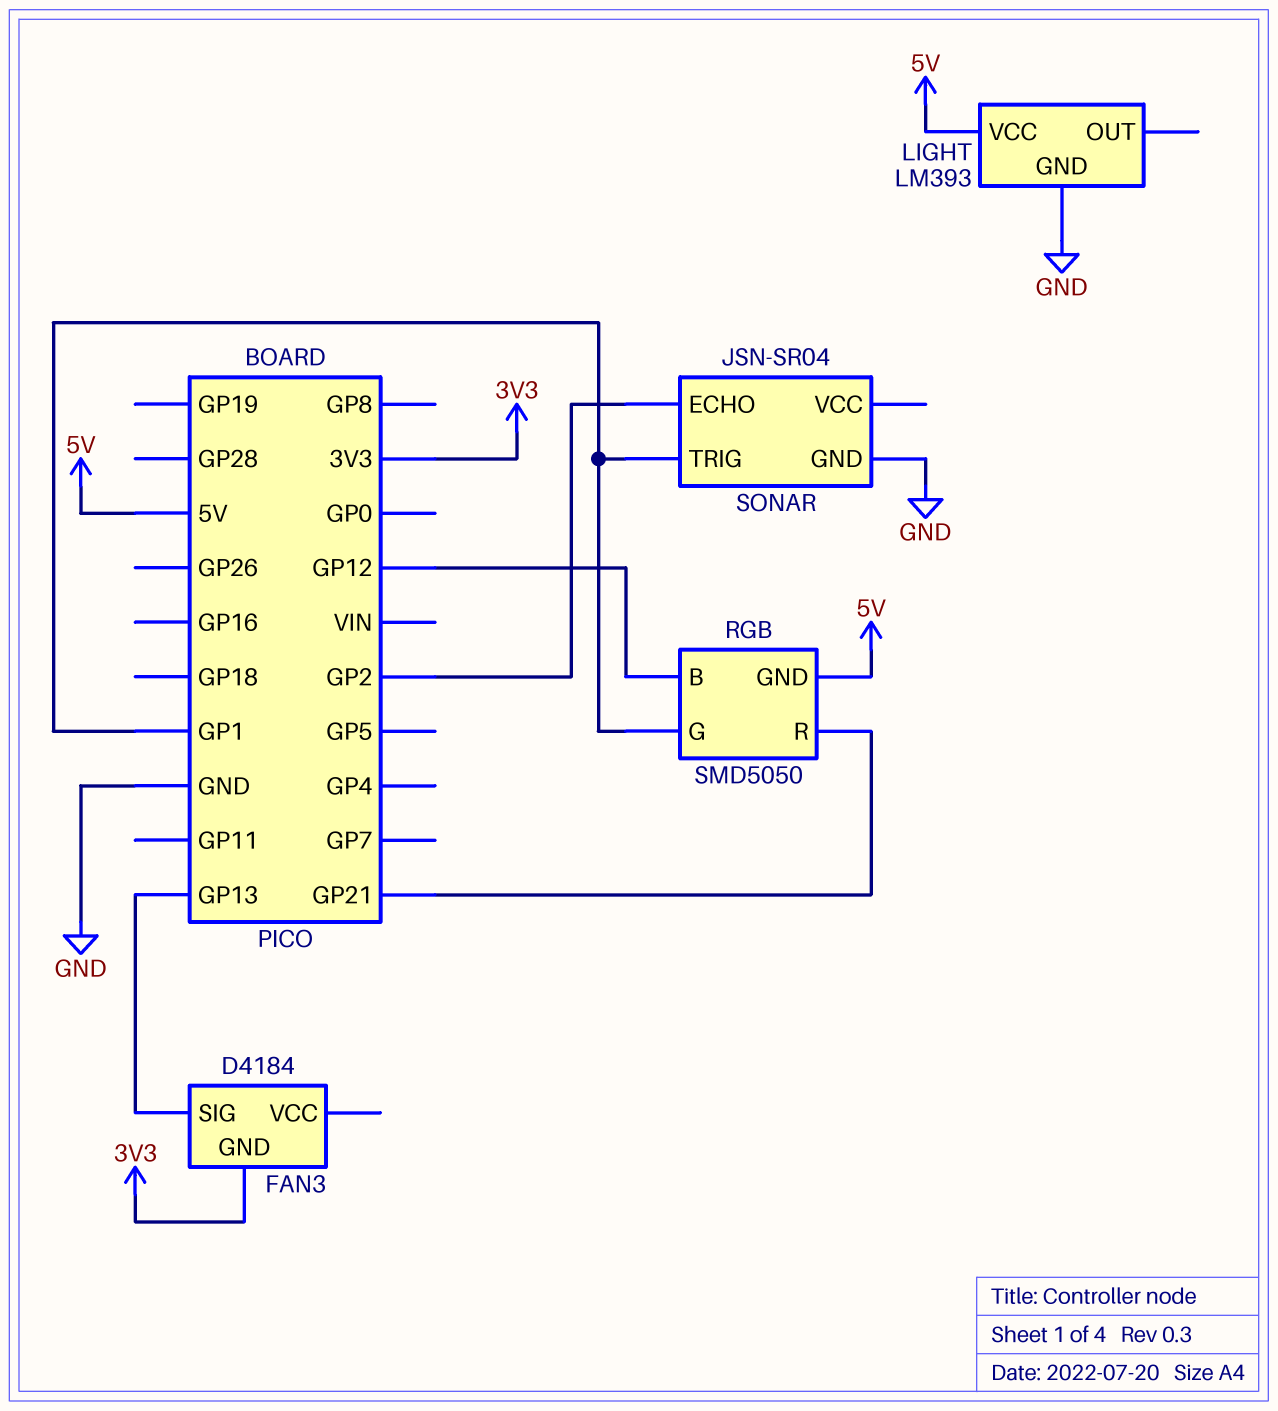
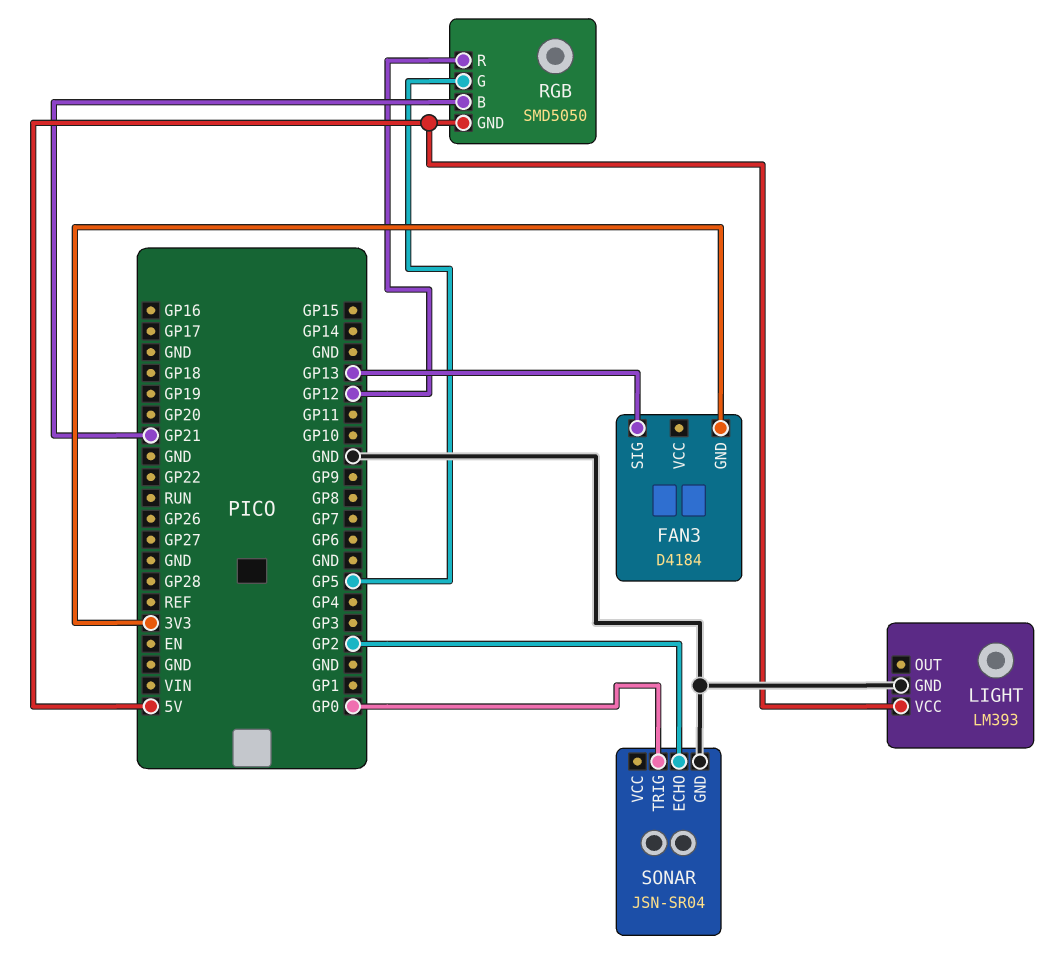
RGB pin B: GP12 -> GP21
RGB pin G: GP1 -> GP5
RGB pin R: GP21 -> GP12
SONAR pin TRIG: GP1 -> GP0

